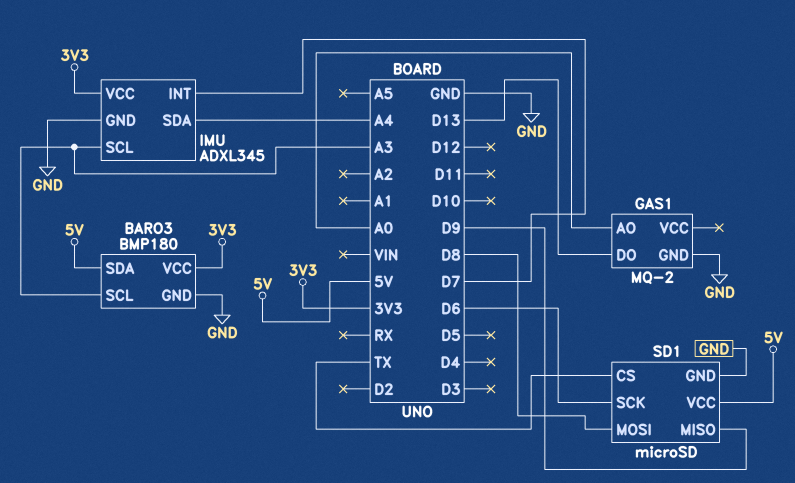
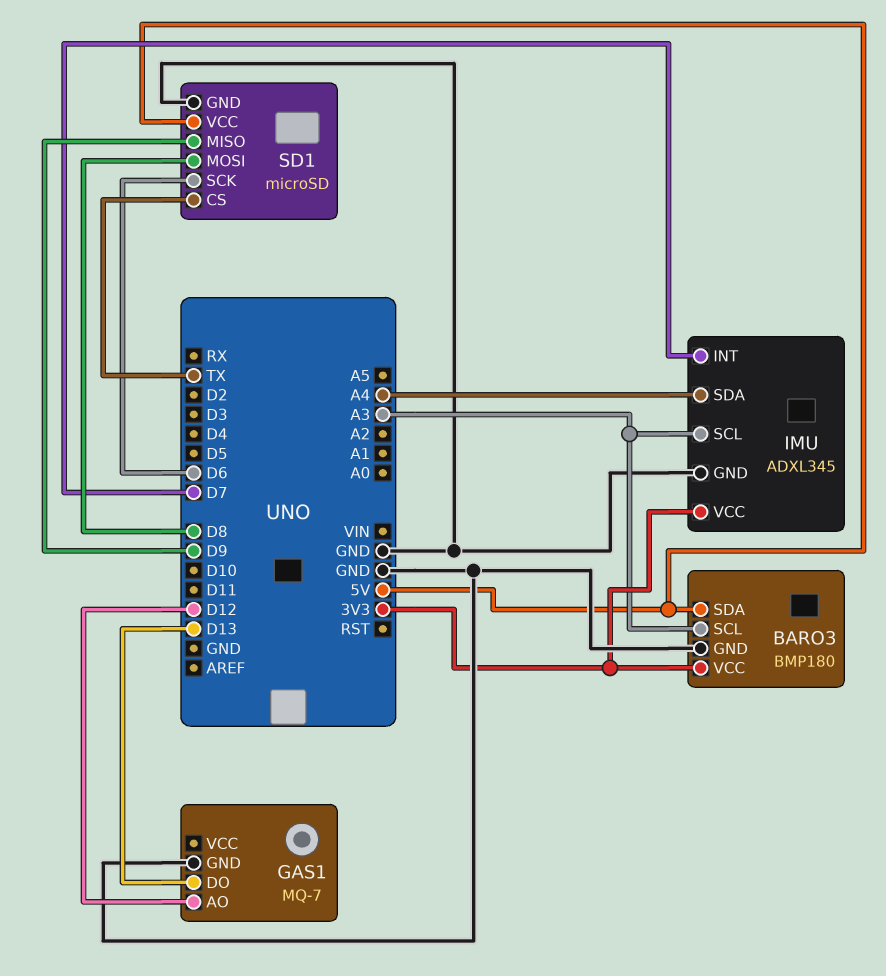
GAS1: MQ-2 -> MQ-7
GAS1 pin AO: A0 -> D12

